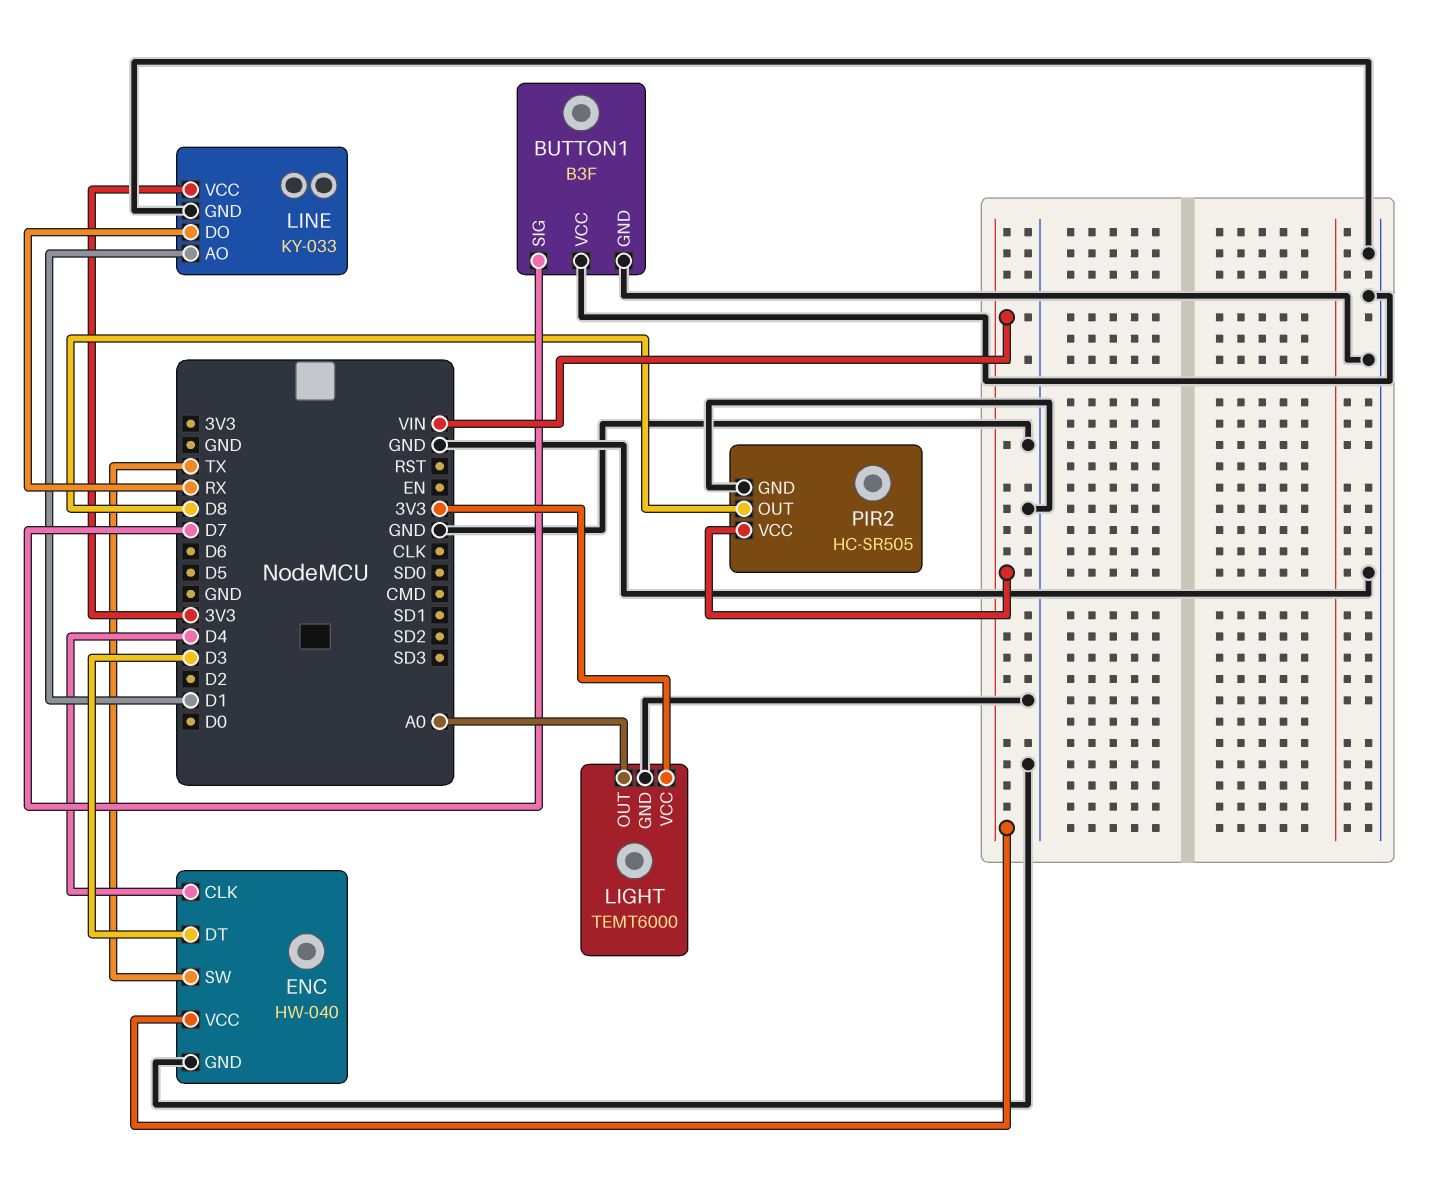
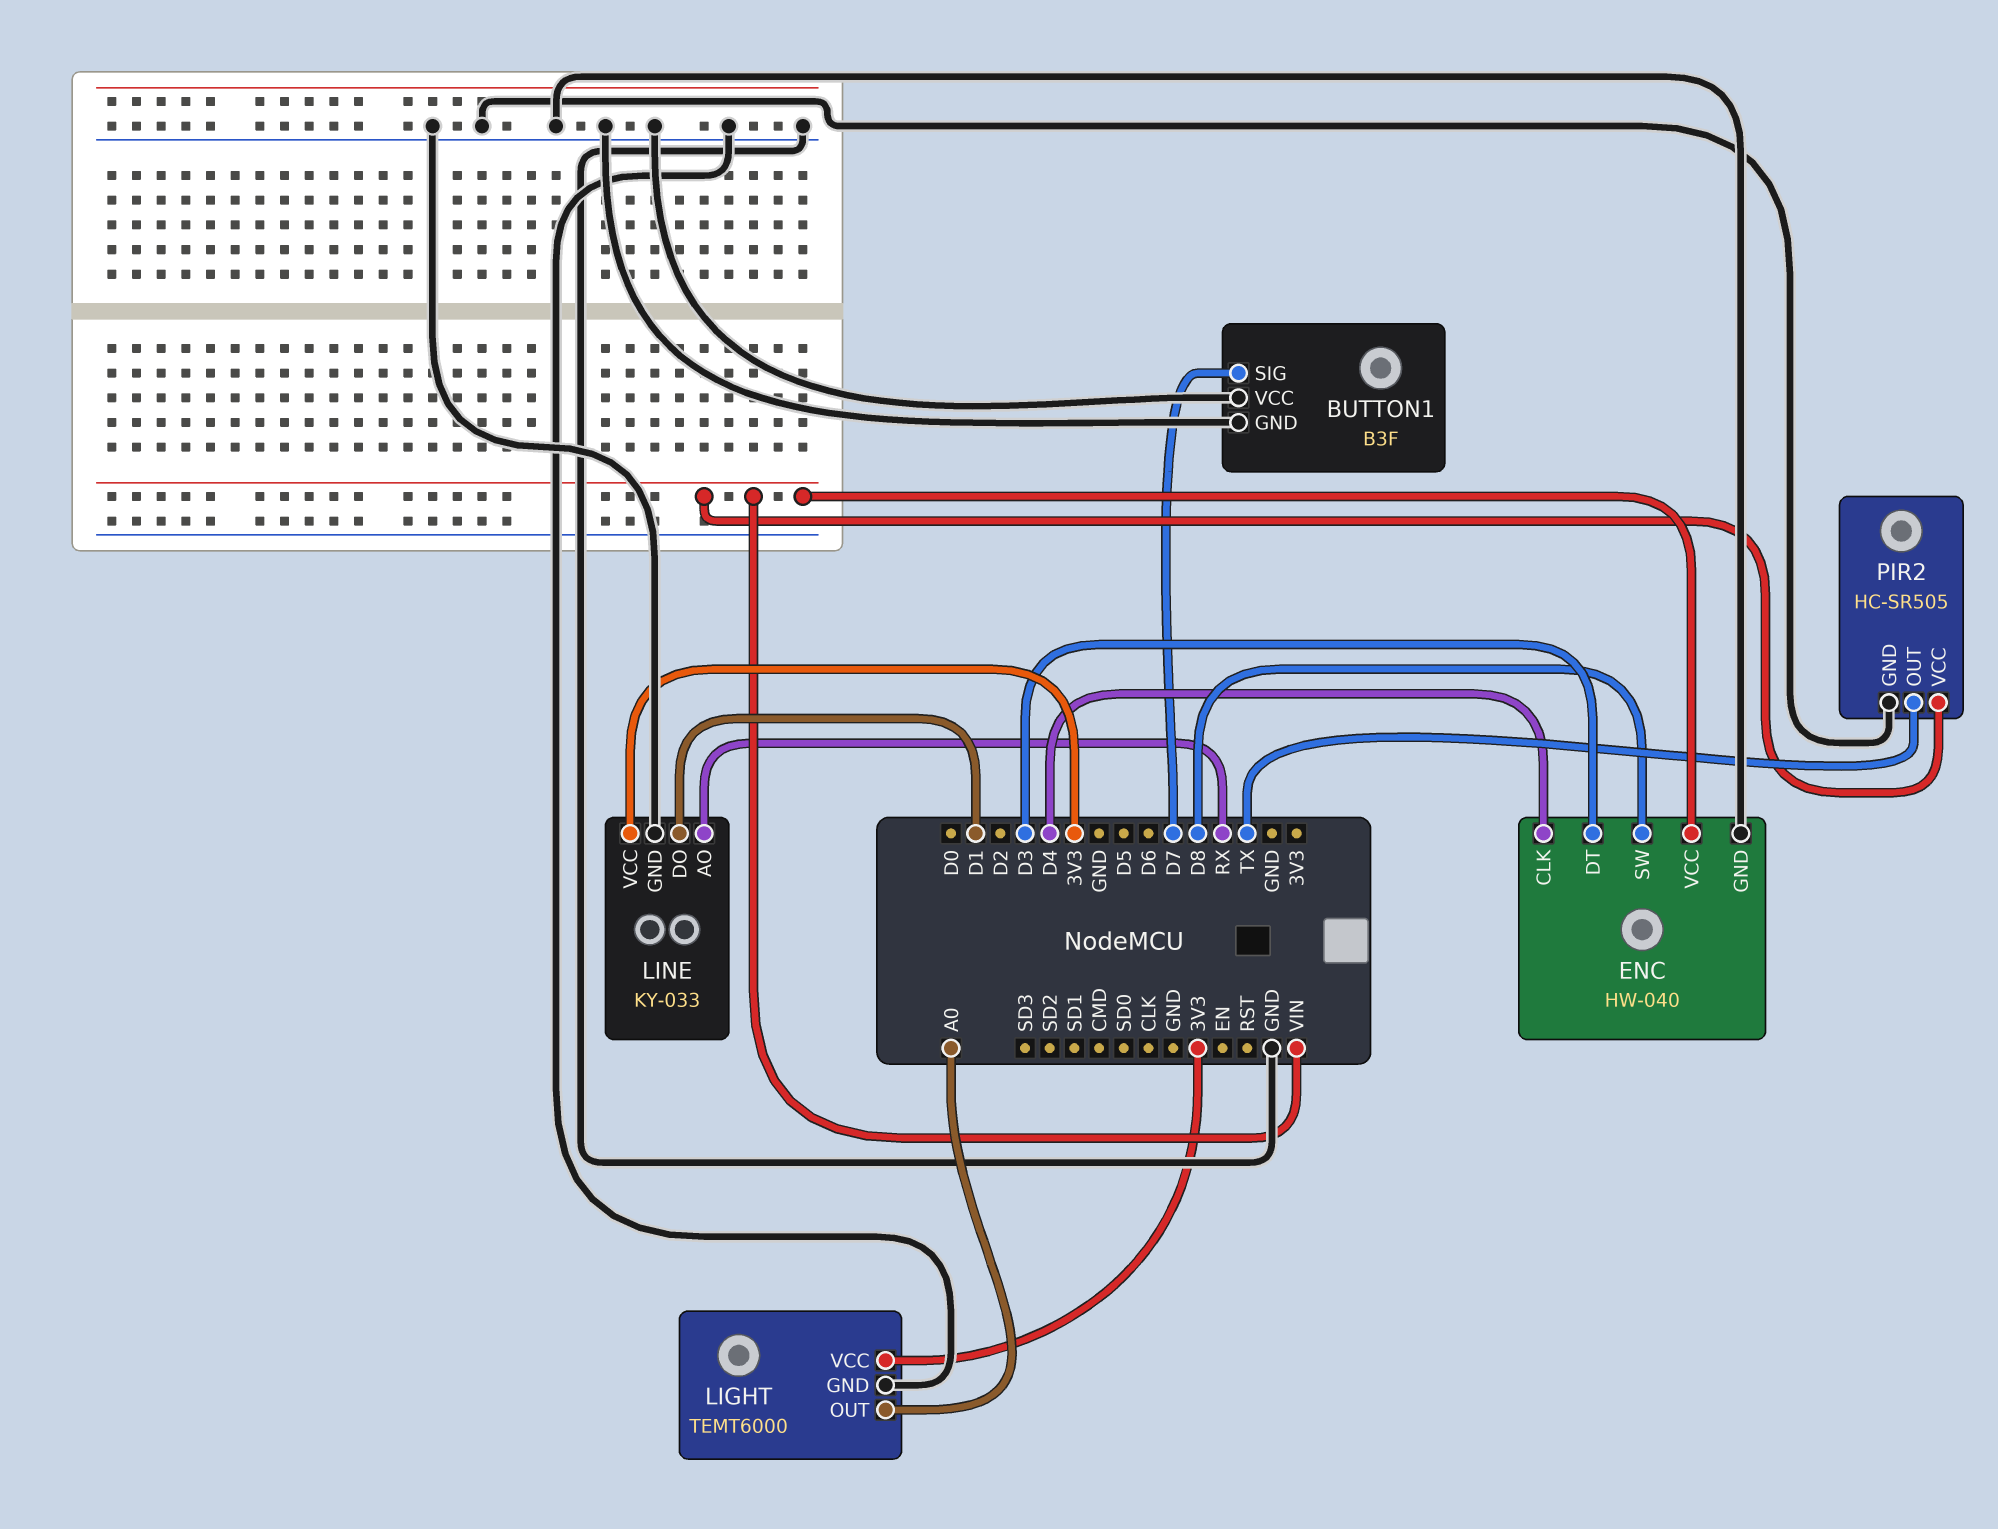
ENC pin SW: TX -> D8
LINE pin AO: D1 -> RX
LINE pin DO: RX -> D1
PIR2 pin OUT: D8 -> TX

